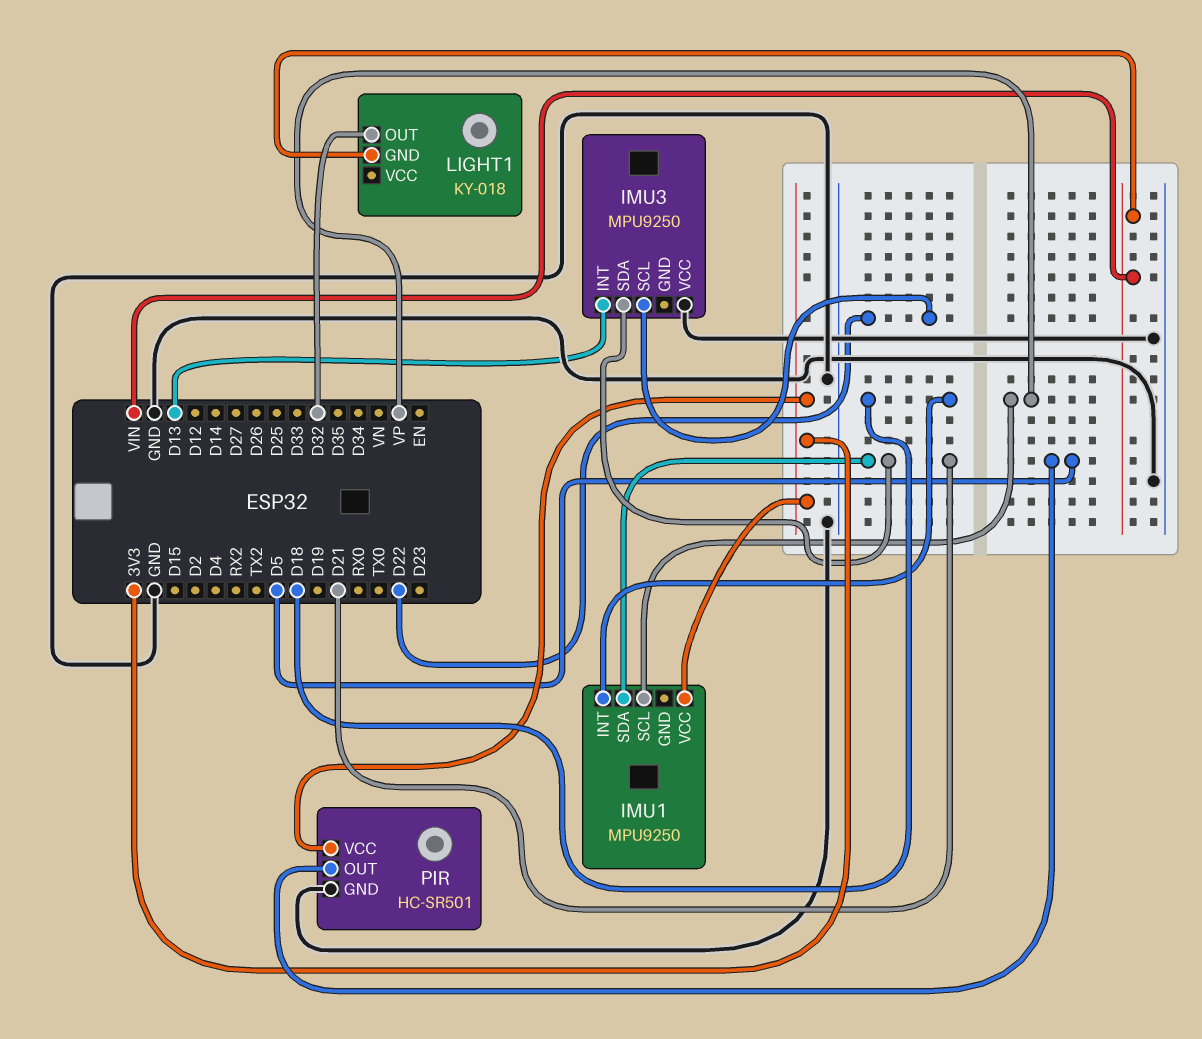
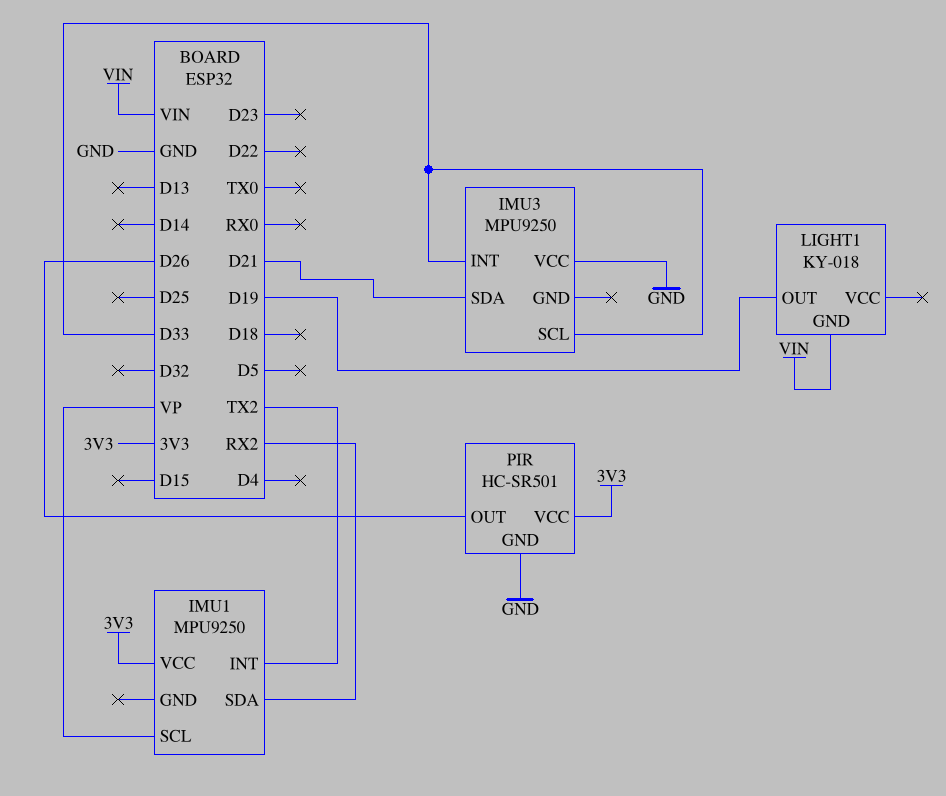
IMU1 pin INT: D18 -> TX2
IMU1 pin SDA: D21 -> RX2
IMU3 pin INT: D13 -> D33
IMU3 pin SCL: D22 -> D33
LIGHT1 pin OUT: D32 -> D19
PIR pin OUT: D5 -> D26

